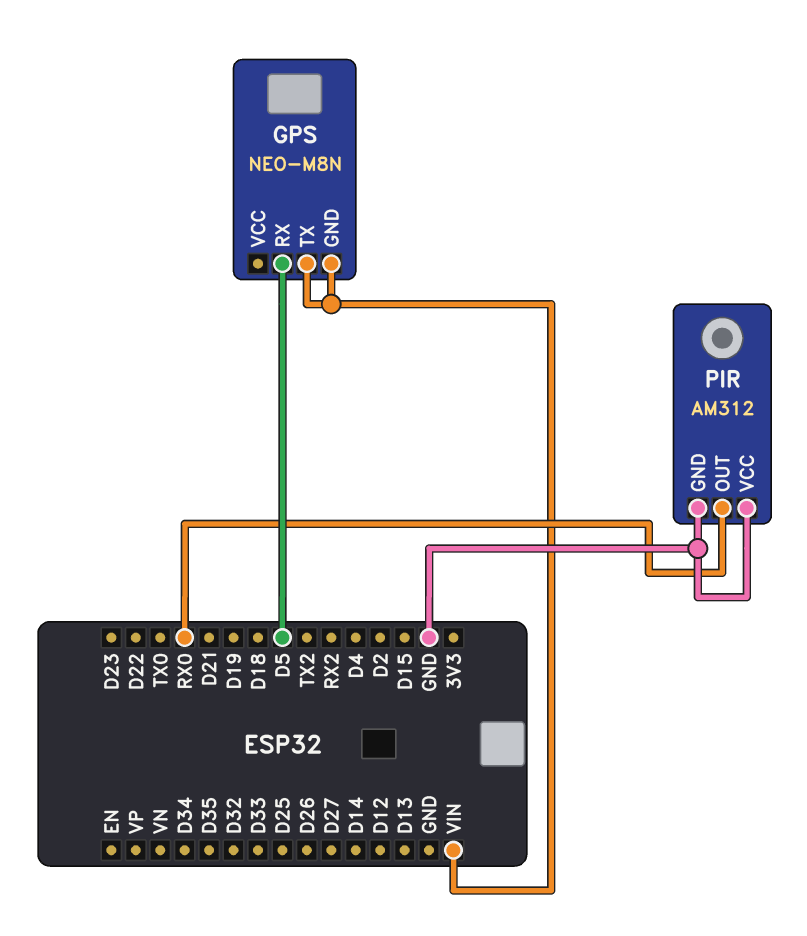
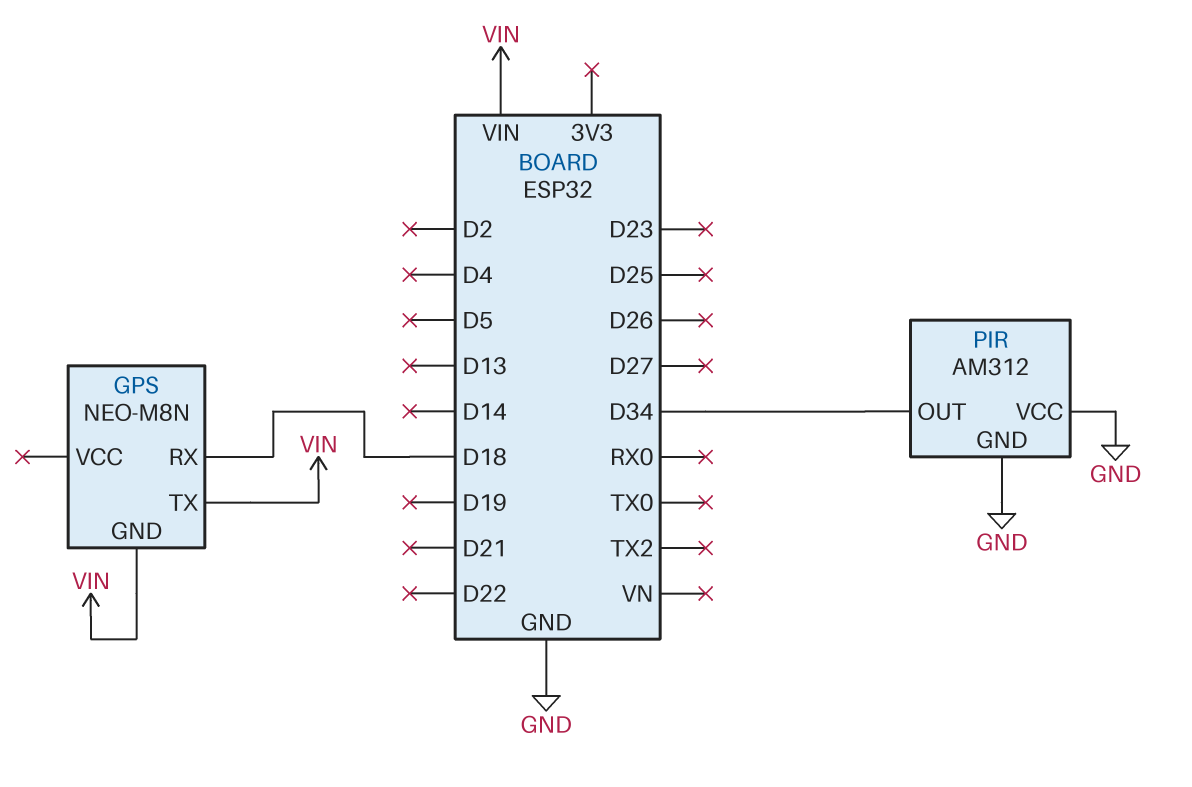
GPS pin RX: D5 -> D18
PIR pin OUT: RX0 -> D34

